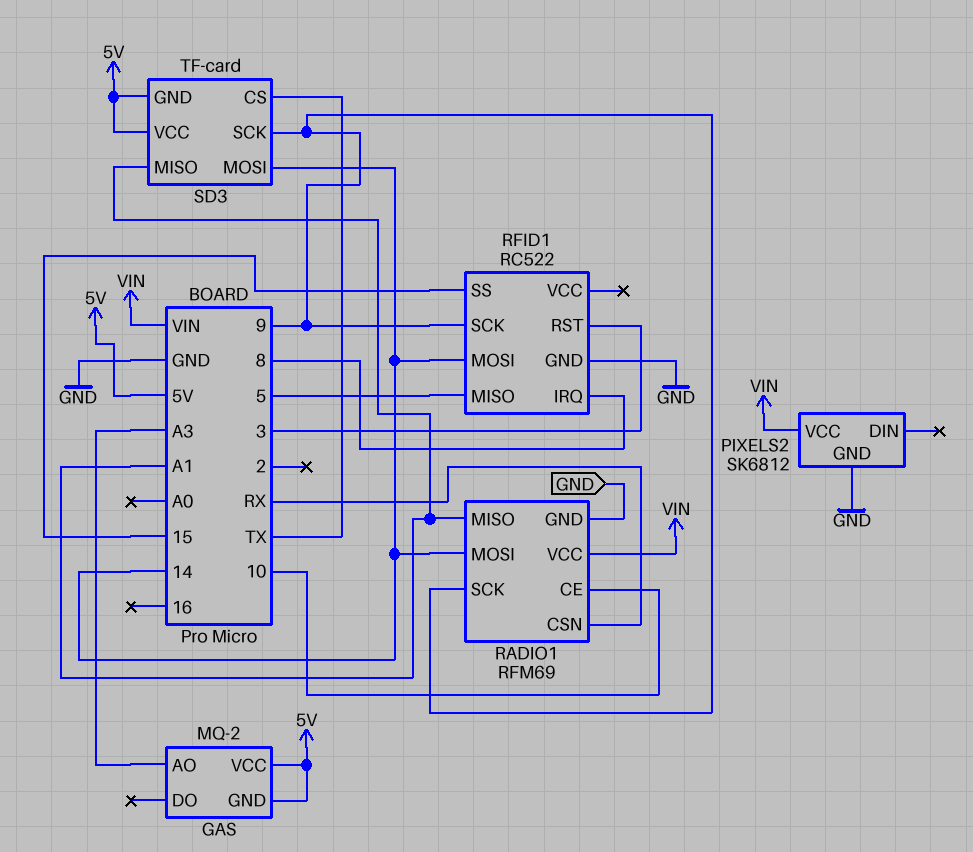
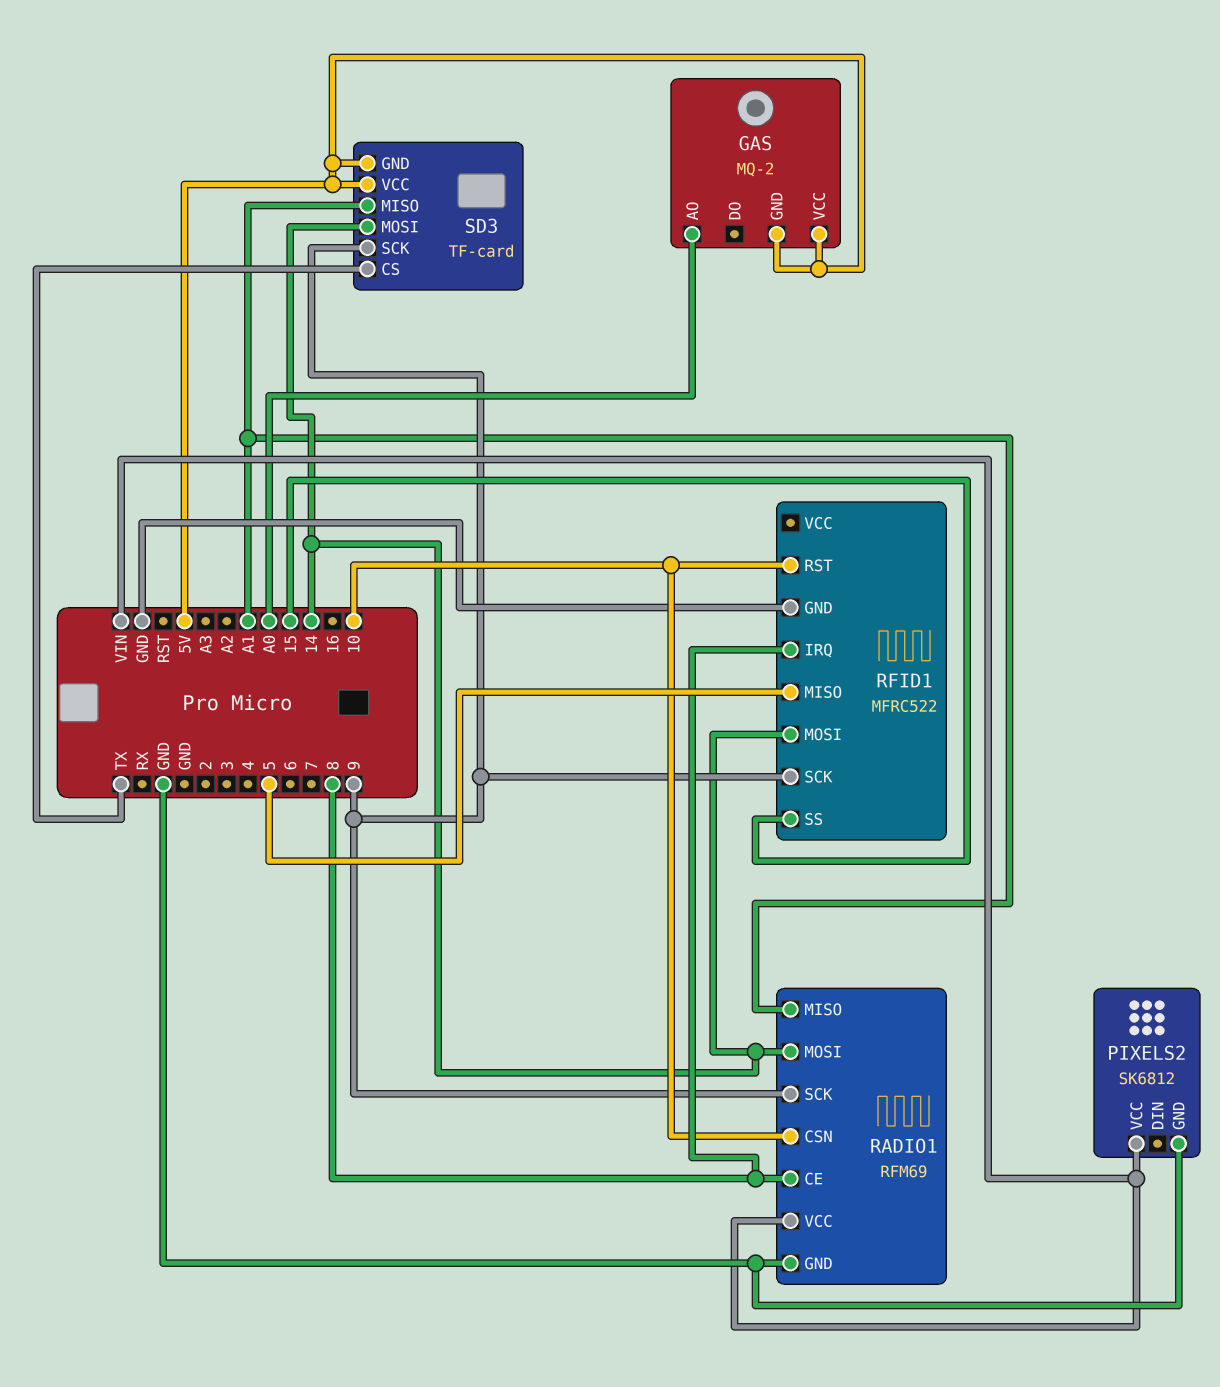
GAS pin AO: A3 -> A0
RADIO1 pin CE: 10 -> 8
RADIO1 pin CSN: RX -> 10
RFID1: RC522 -> MFRC522
RFID1 pin RST: 3 -> 10

